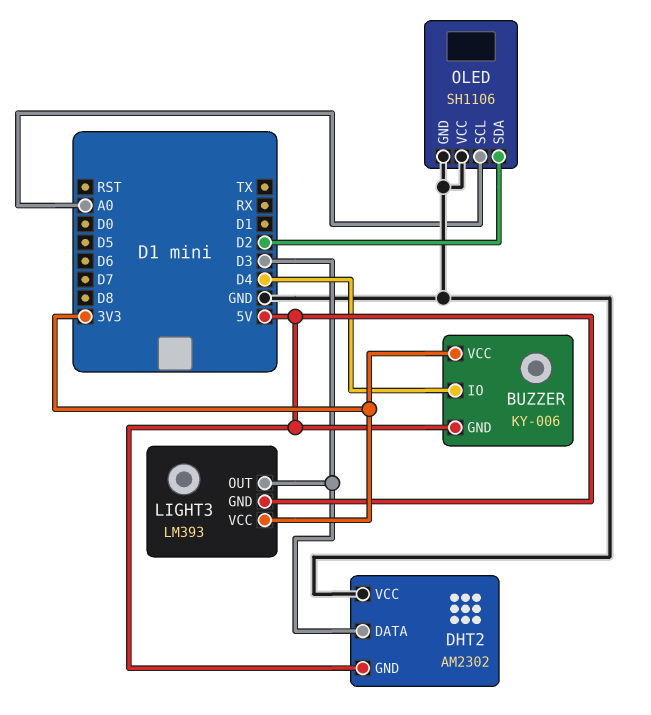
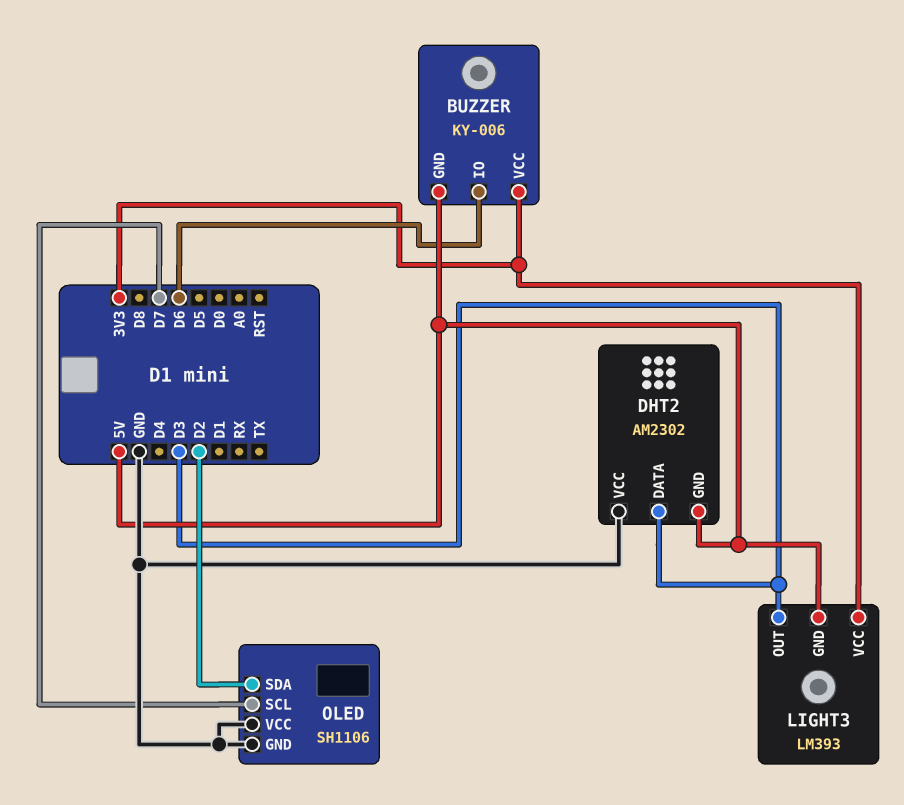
BUZZER pin IO: D4 -> D6
OLED pin SCL: A0 -> D7

